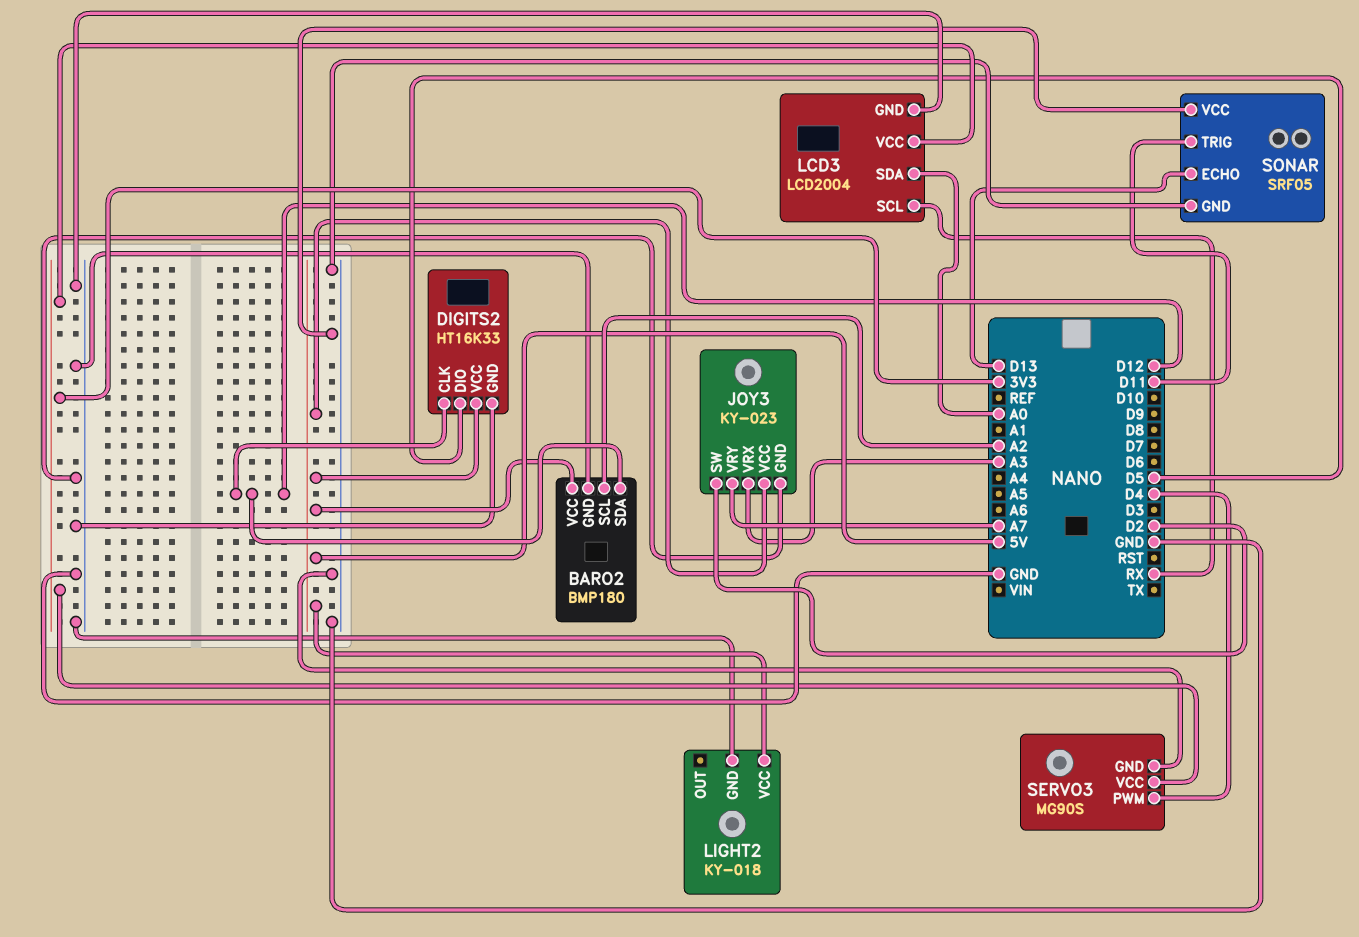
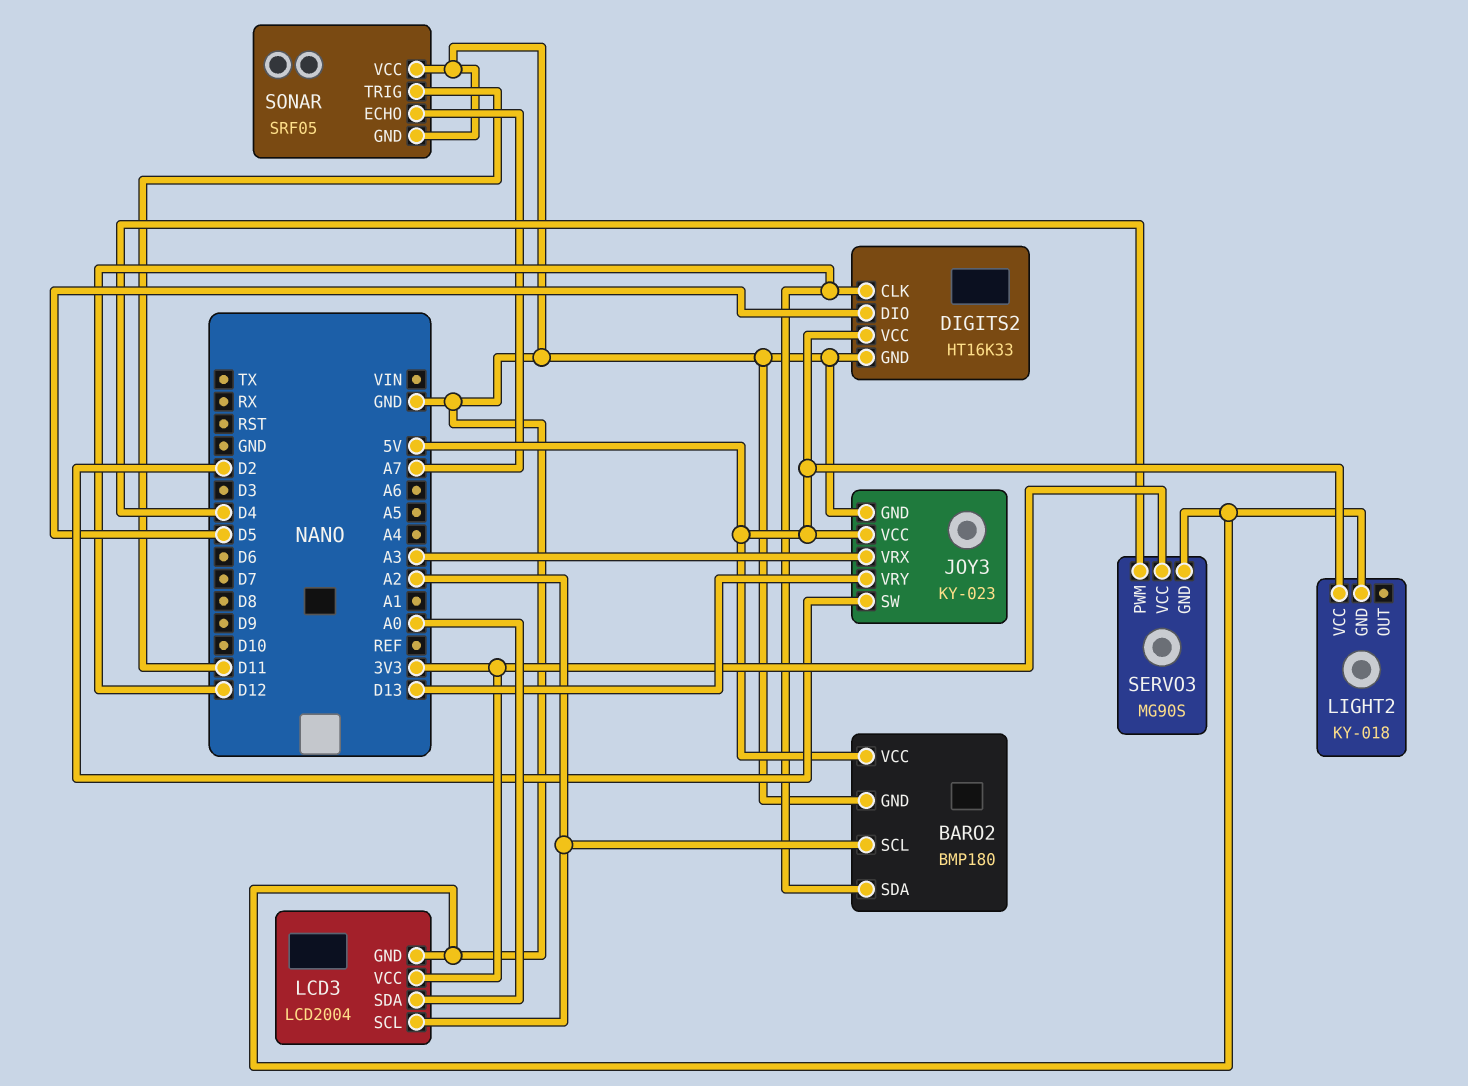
JOY3 pin VRY: A7 -> D13
LCD3 pin SCL: RX -> A2
SONAR pin ECHO: D13 -> A7

